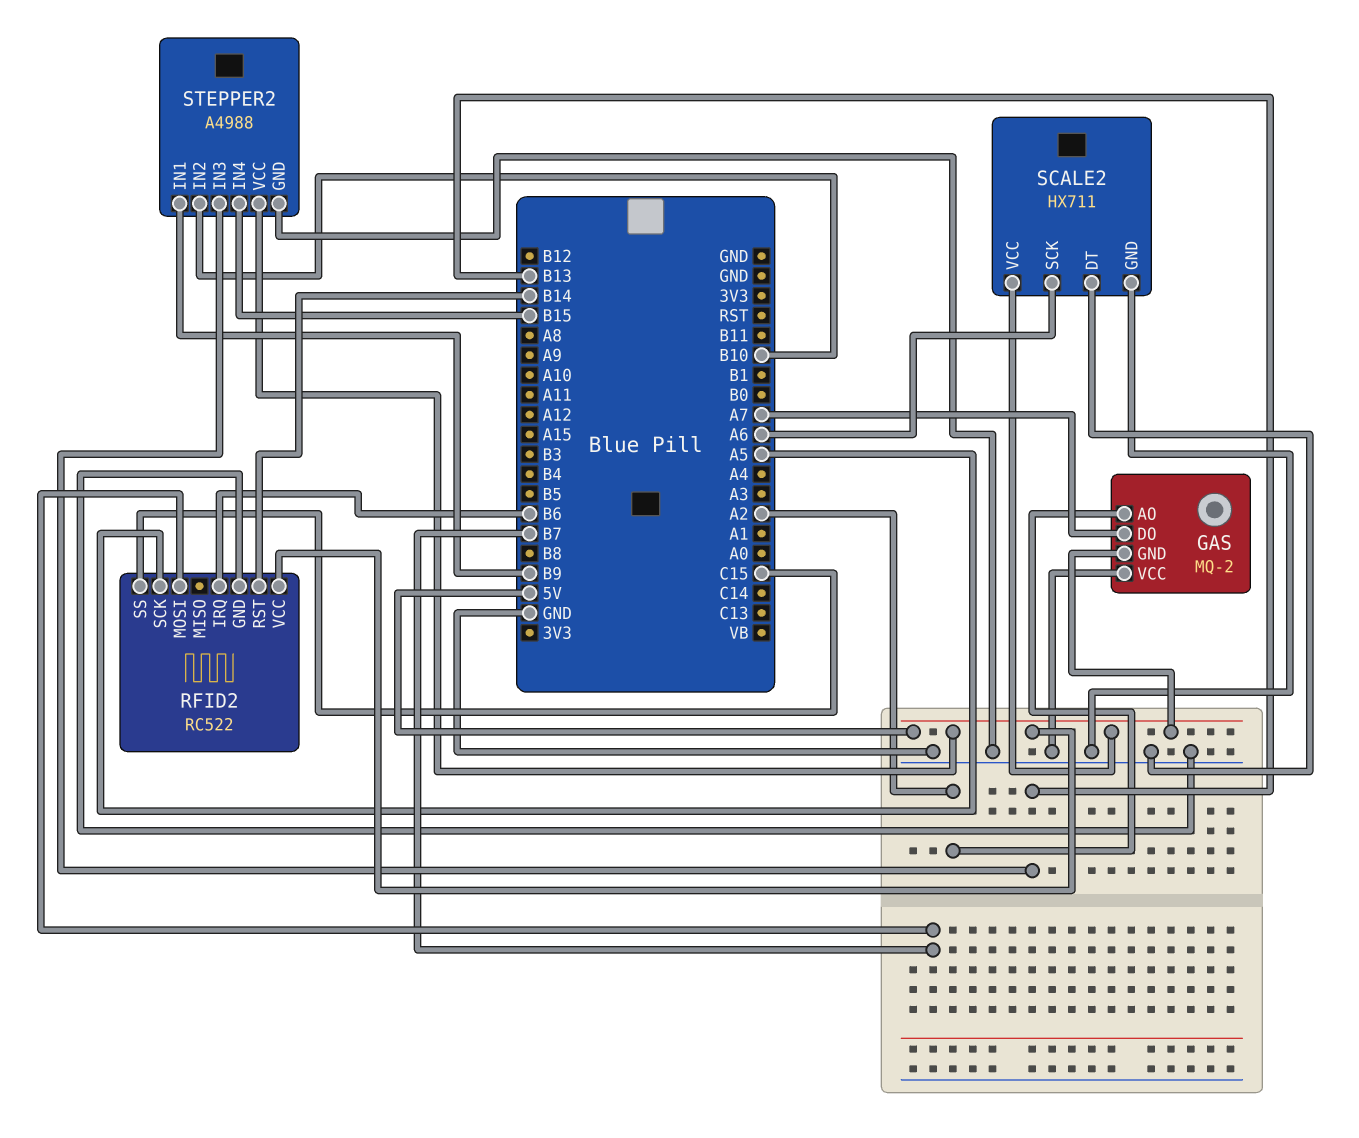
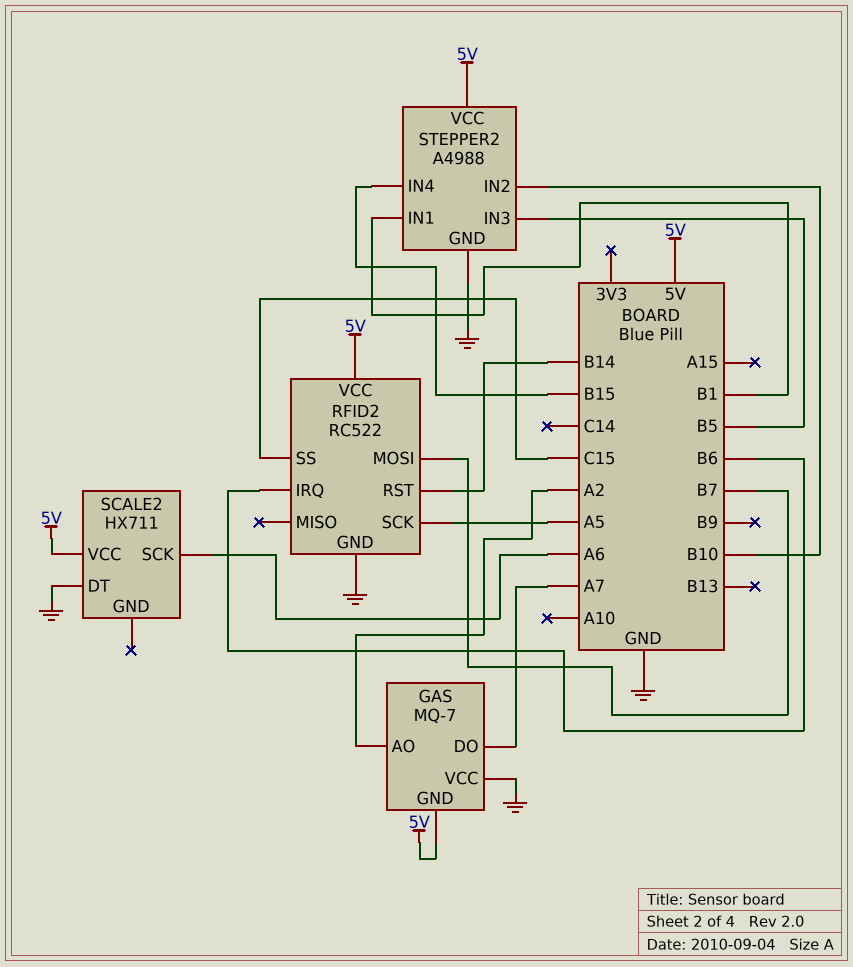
GAS: MQ-2 -> MQ-7
SCALE2 pin GND: GND -> none
STEPPER2 pin IN1: B9 -> B1
STEPPER2 pin IN3: B13 -> B5

